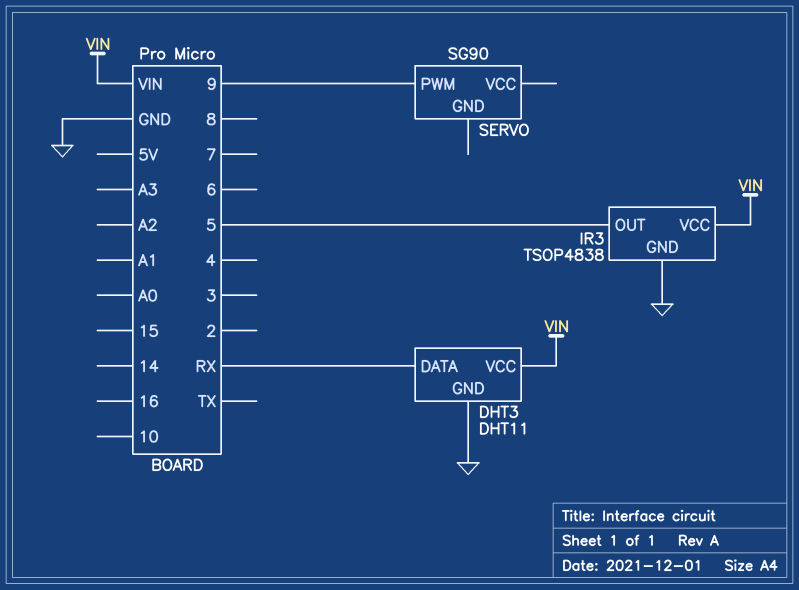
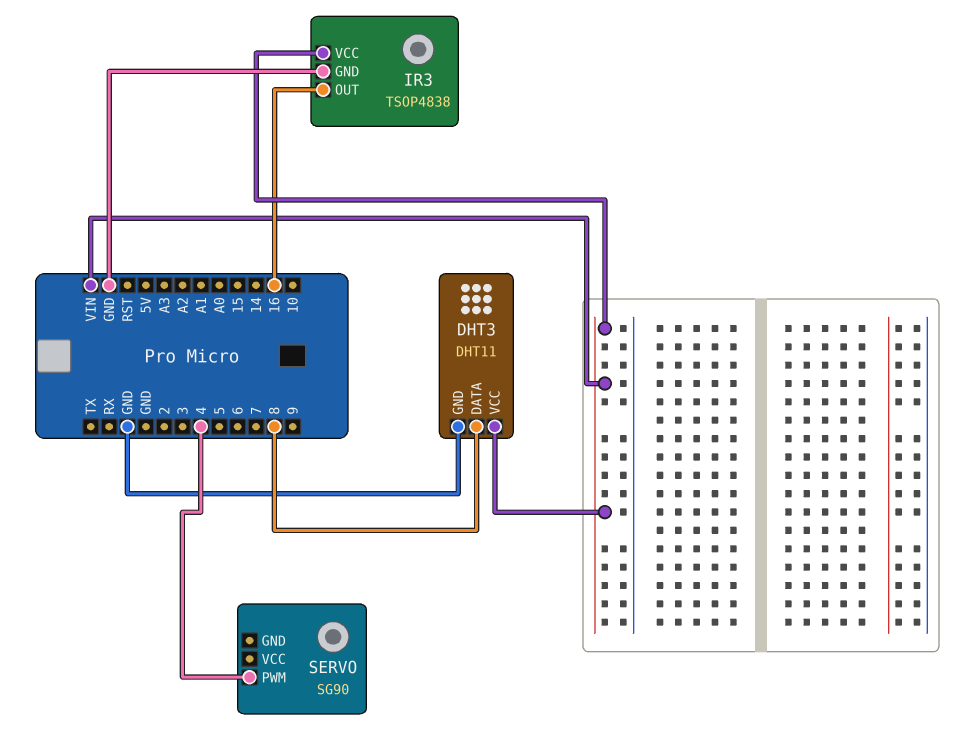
DHT3 pin DATA: RX -> 8
IR3 pin OUT: 5 -> 16
SERVO pin PWM: 9 -> 4

